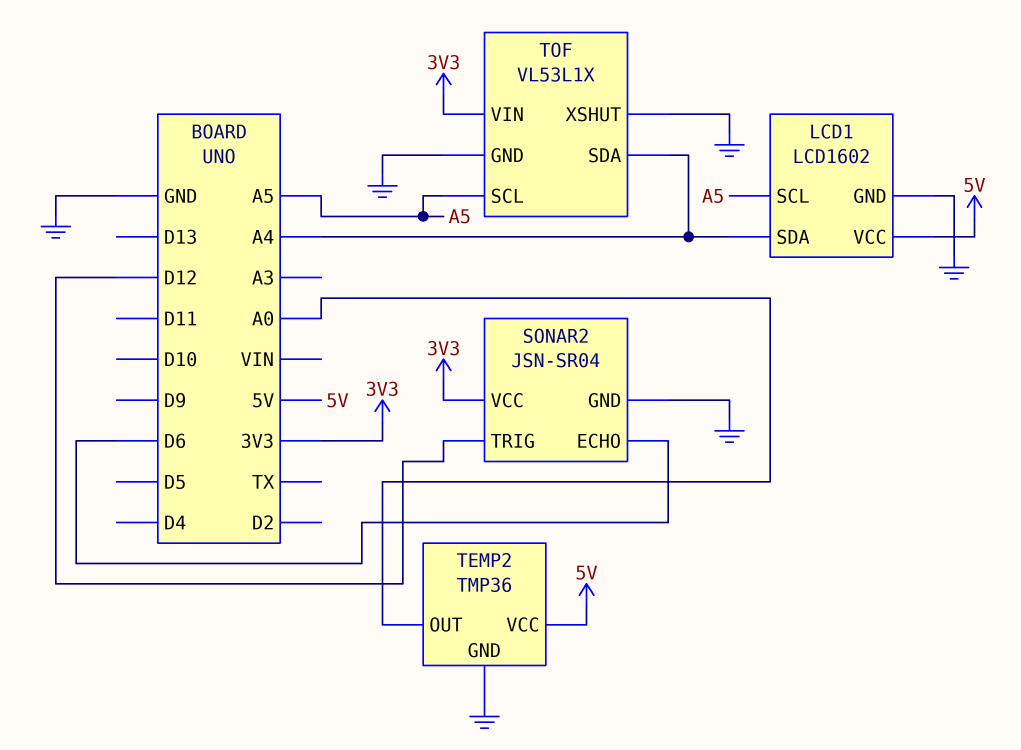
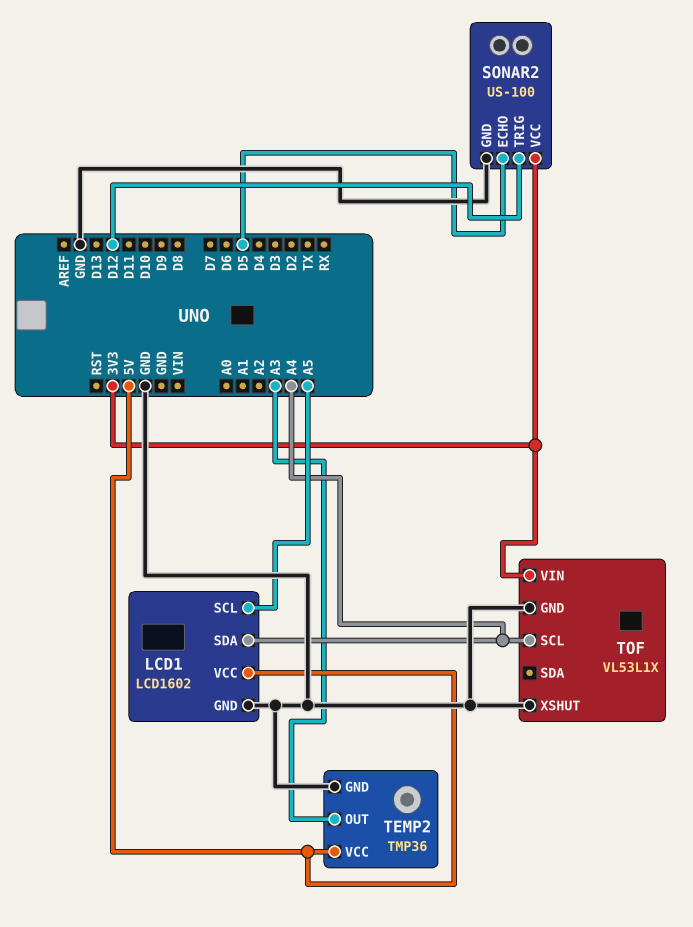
SONAR2: JSN-SR04 -> US-100
SONAR2 pin ECHO: D6 -> D5
TEMP2 pin OUT: A0 -> A3
TOF pin SCL: A5 -> A4
TOF pin SDA: A4 -> none

